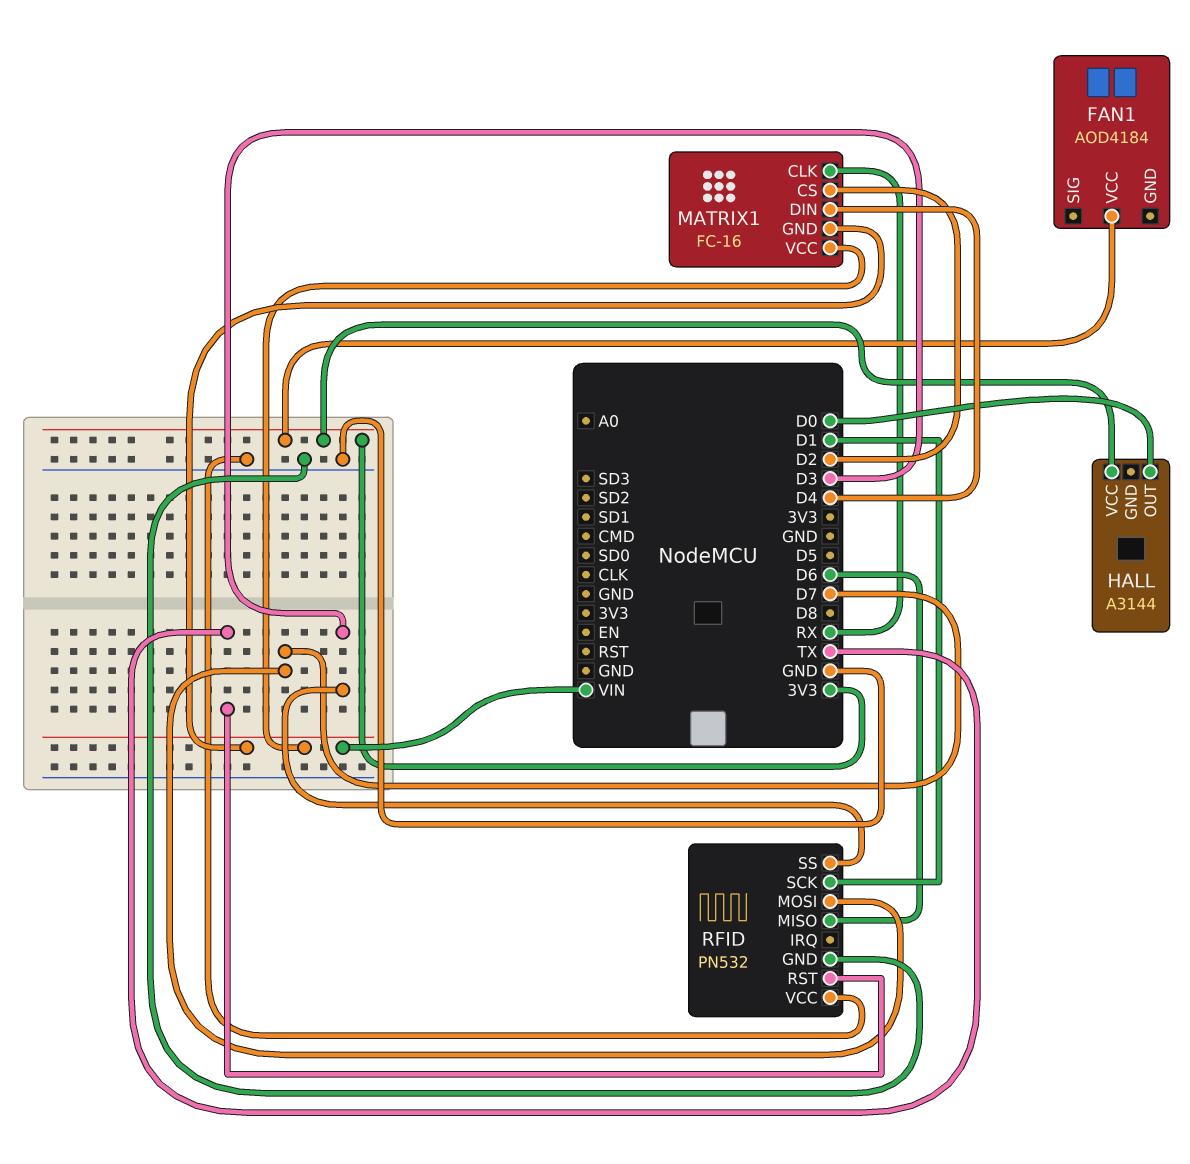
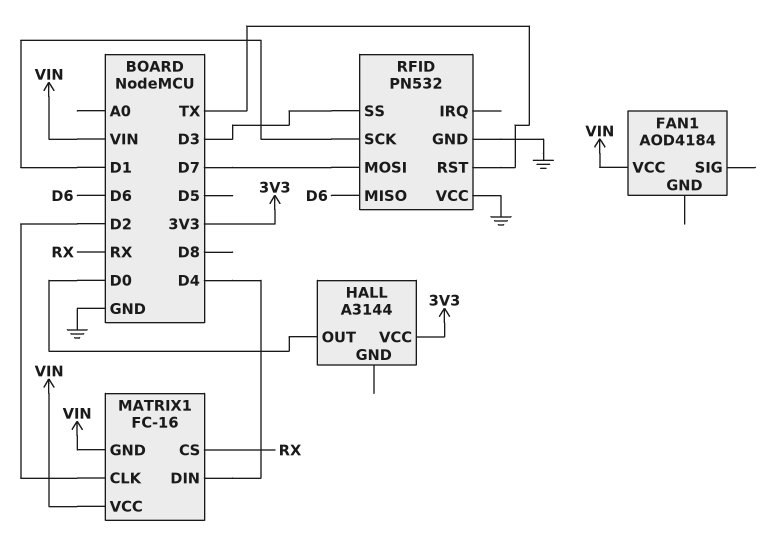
FAN1 pin VCC: 3V3 -> VIN
MATRIX1 pin CLK: RX -> D2
MATRIX1 pin CS: D2 -> RX

